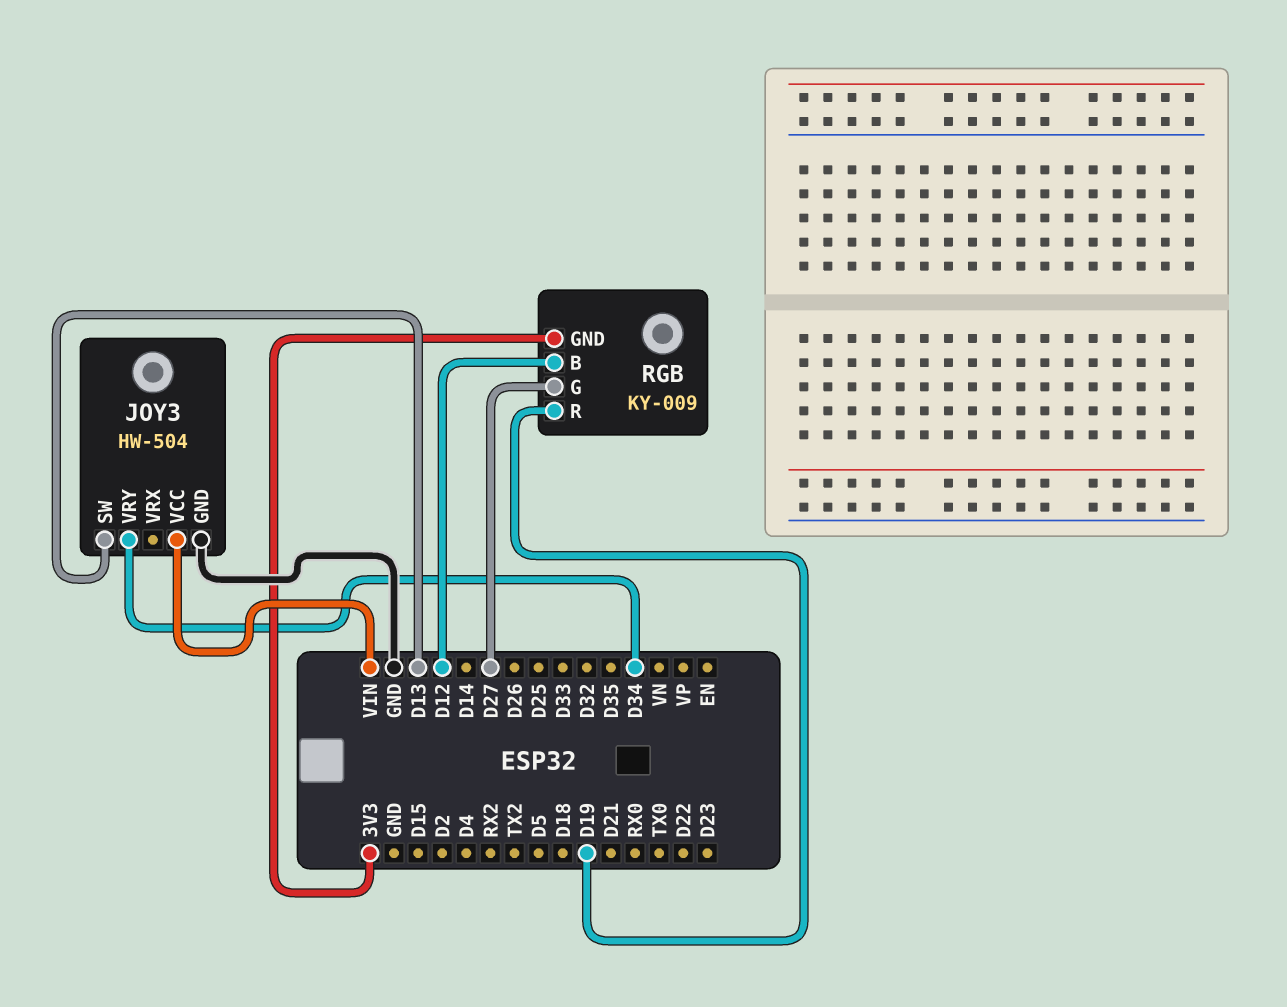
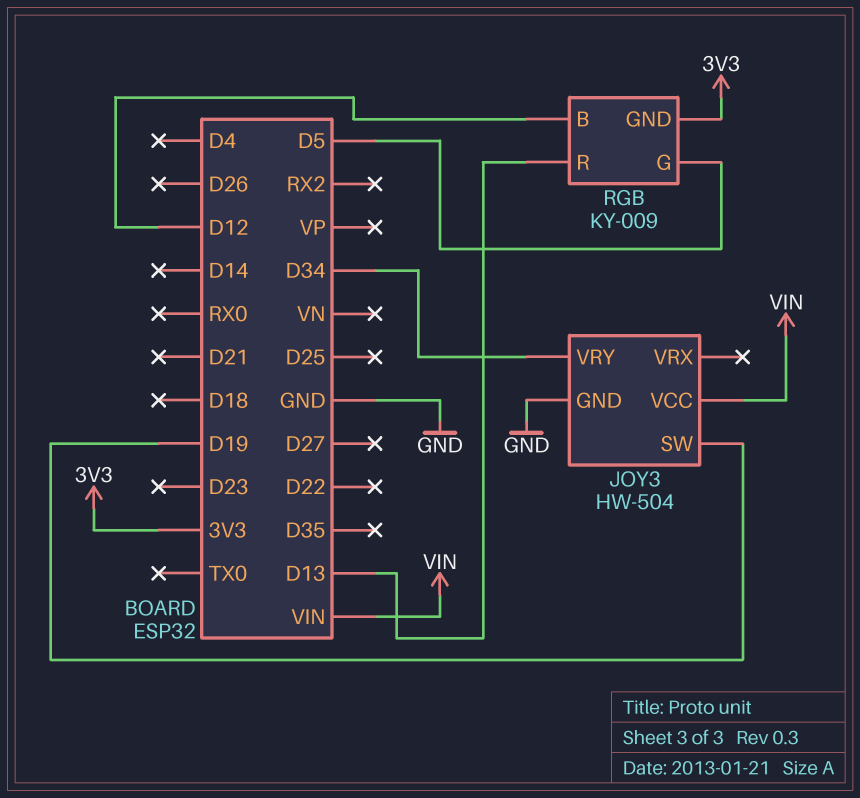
JOY3 pin SW: D13 -> D19
RGB pin G: D27 -> D5
RGB pin R: D19 -> D13

